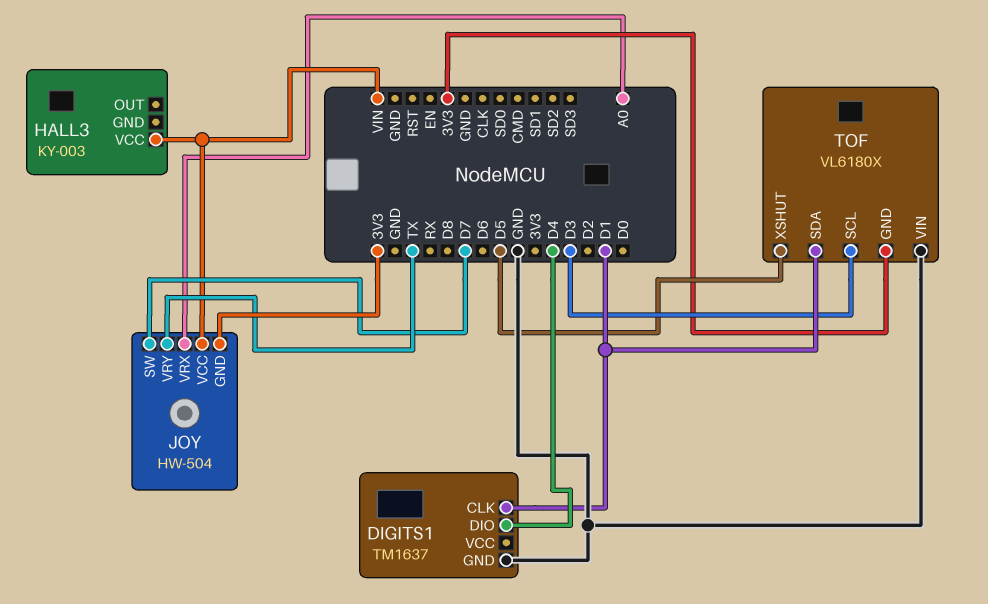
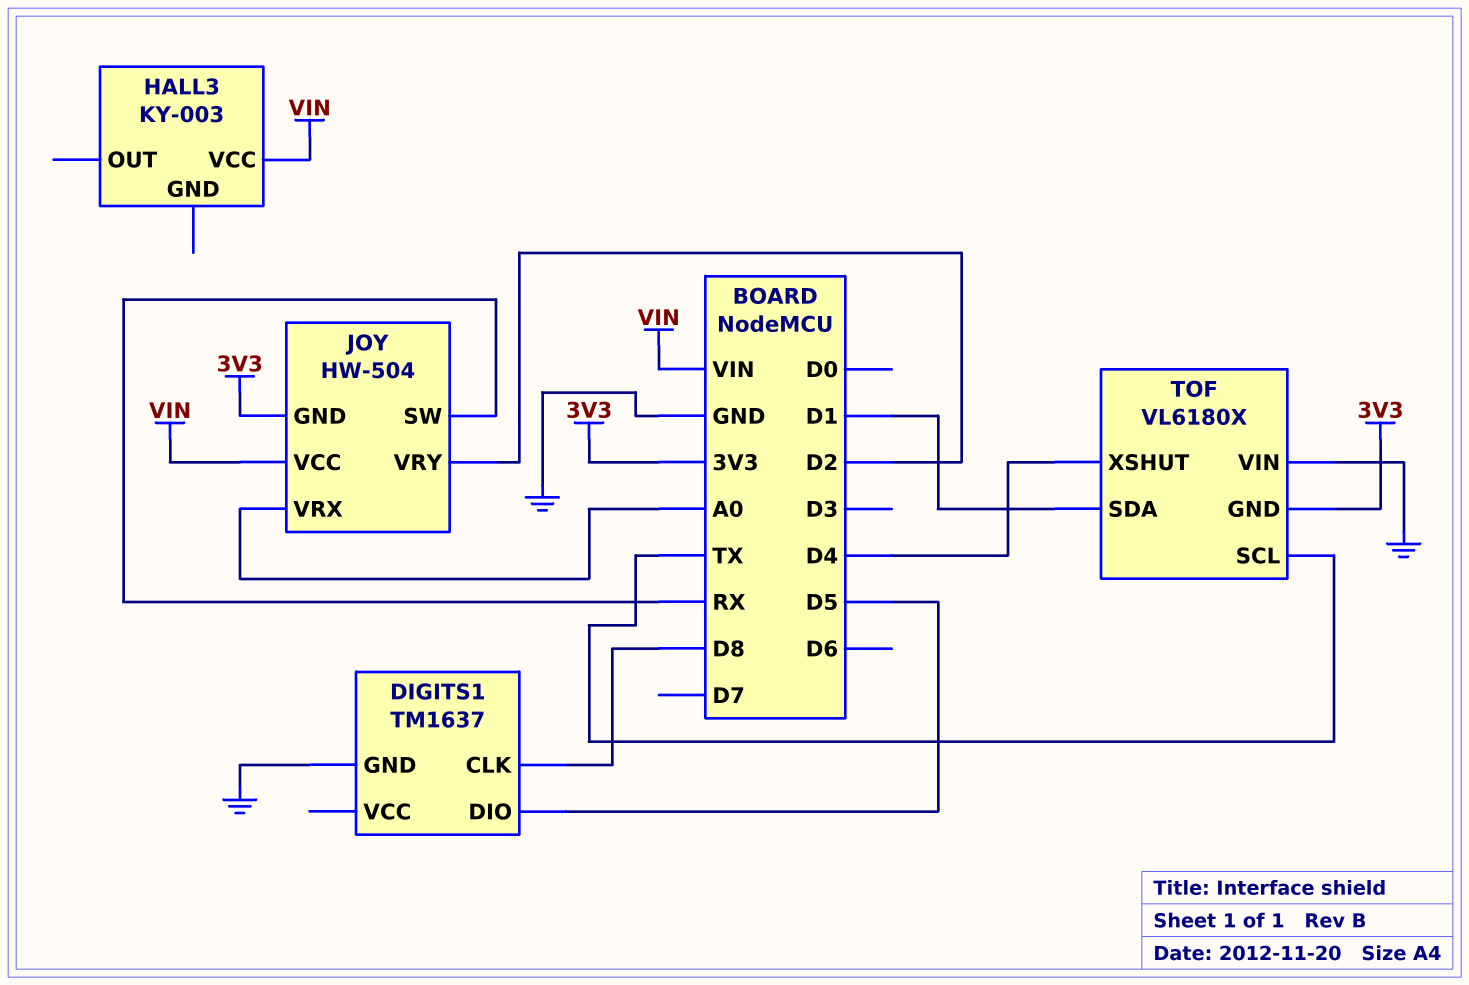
DIGITS1 pin CLK: D1 -> D8
DIGITS1 pin DIO: D4 -> D5
JOY pin SW: D7 -> RX
JOY pin VRY: TX -> D2
TOF pin SCL: D3 -> TX
TOF pin XSHUT: D5 -> D4

